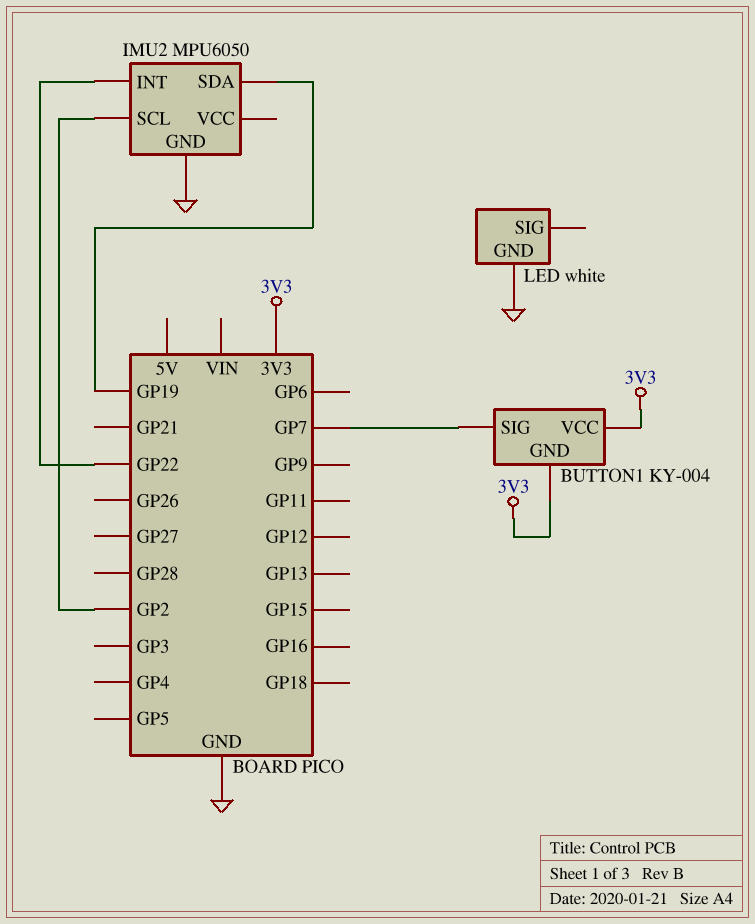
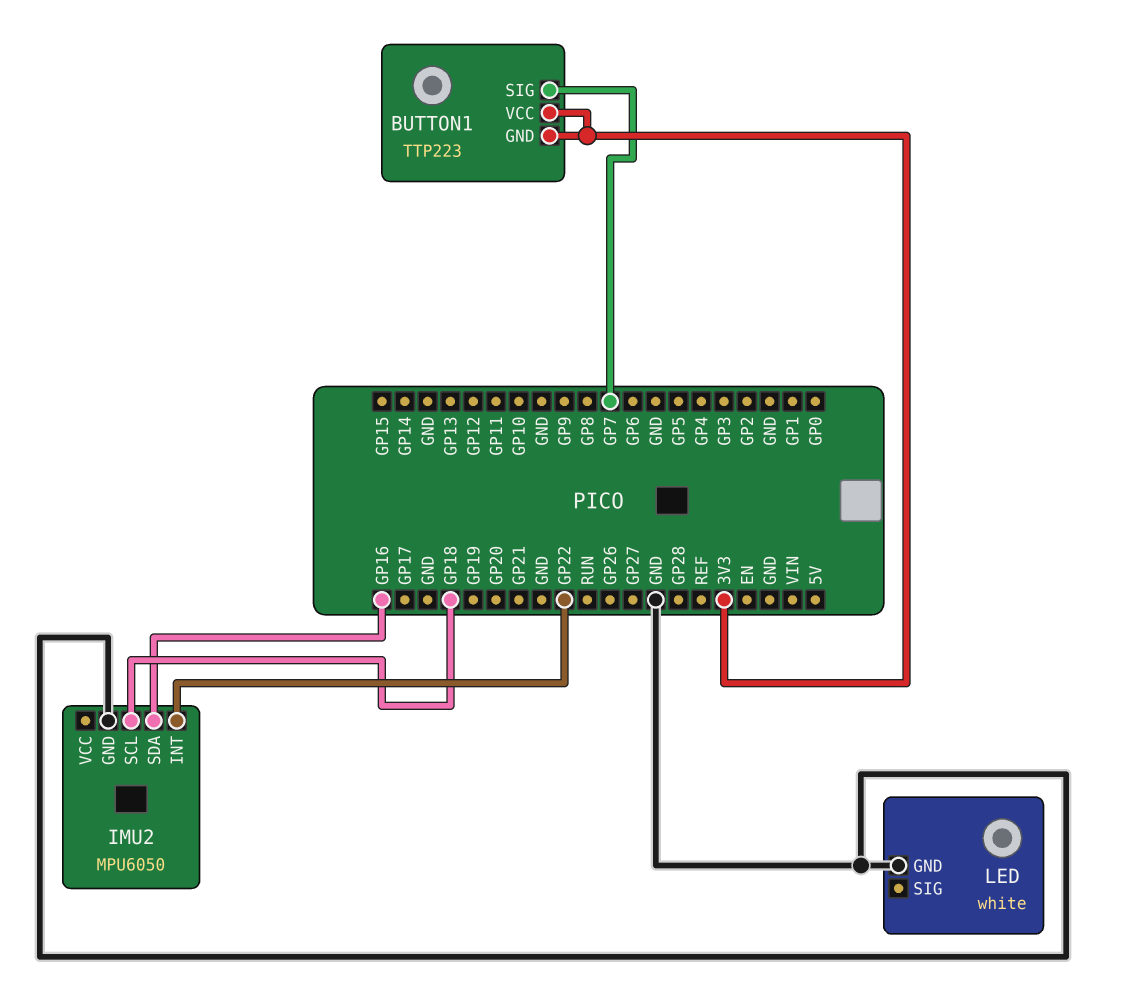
BUTTON1: KY-004 -> TTP223
IMU2 pin SCL: GP2 -> GP18
IMU2 pin SDA: GP19 -> GP16

